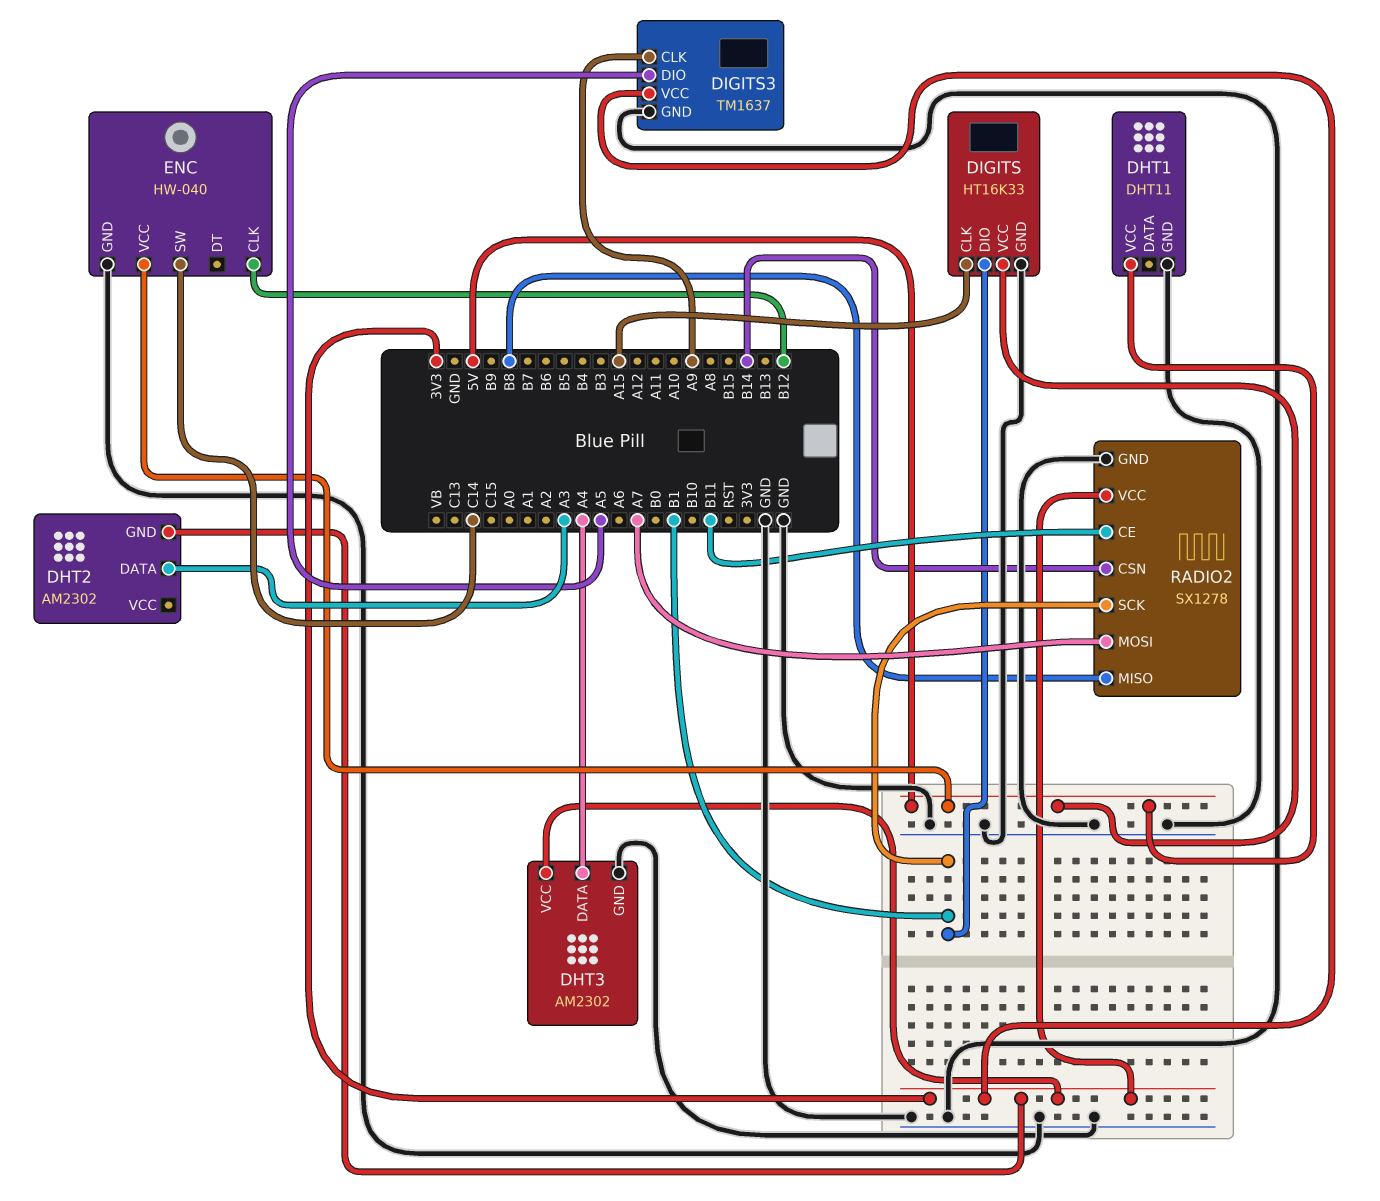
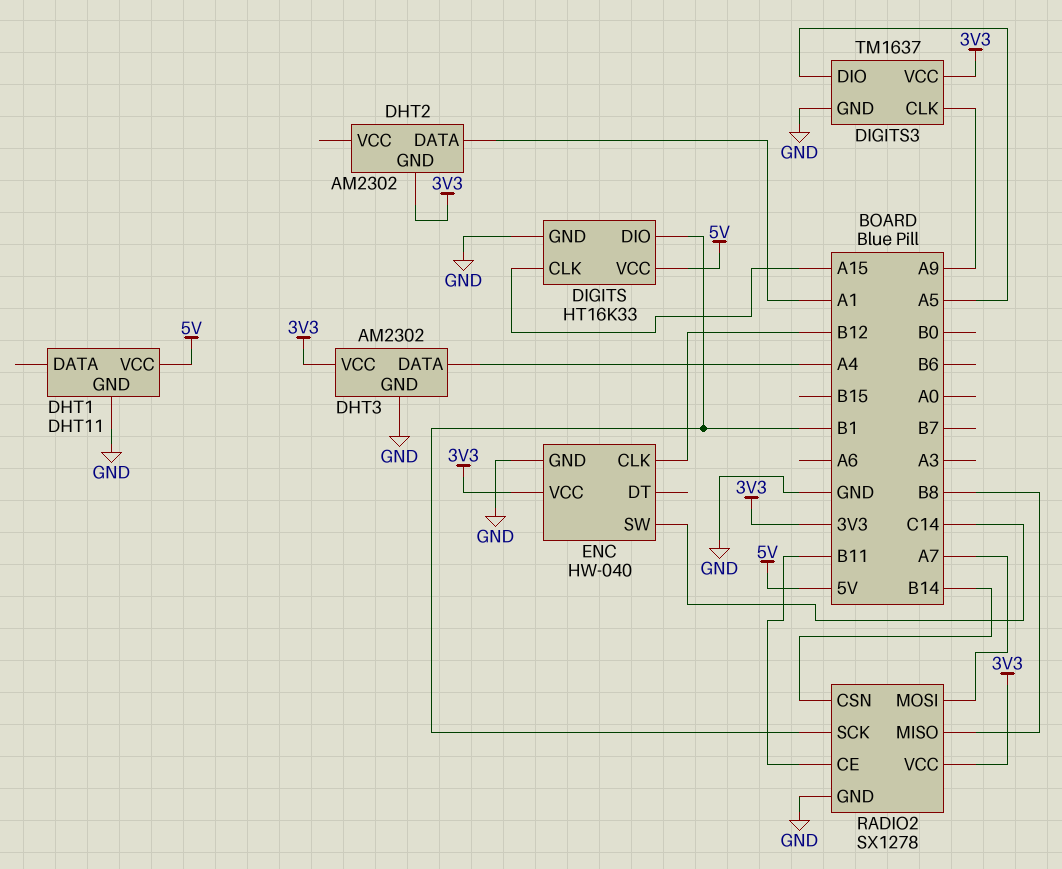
DHT2 pin DATA: A3 -> A1
ENC pin VCC: 5V -> 3V3

